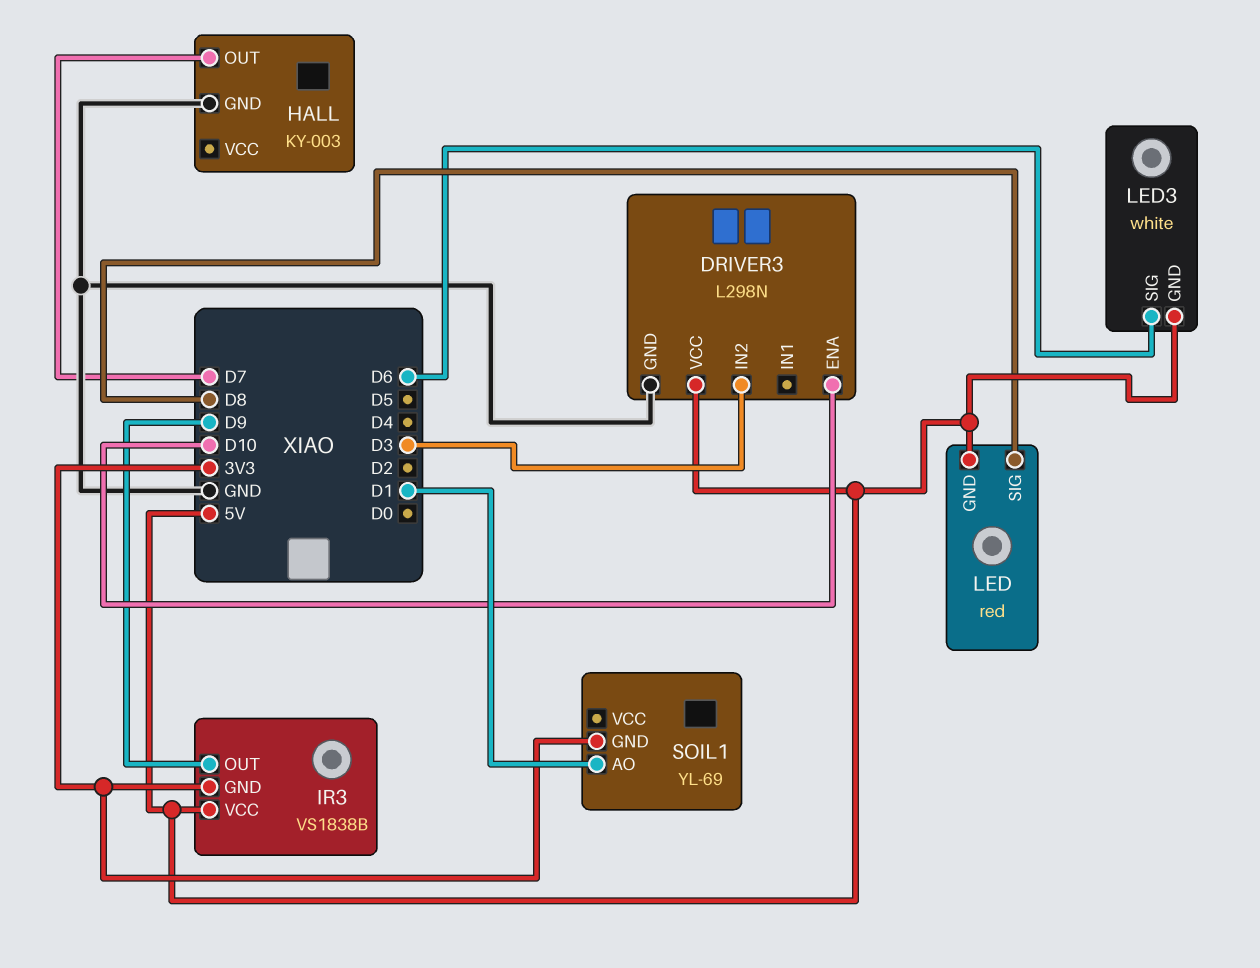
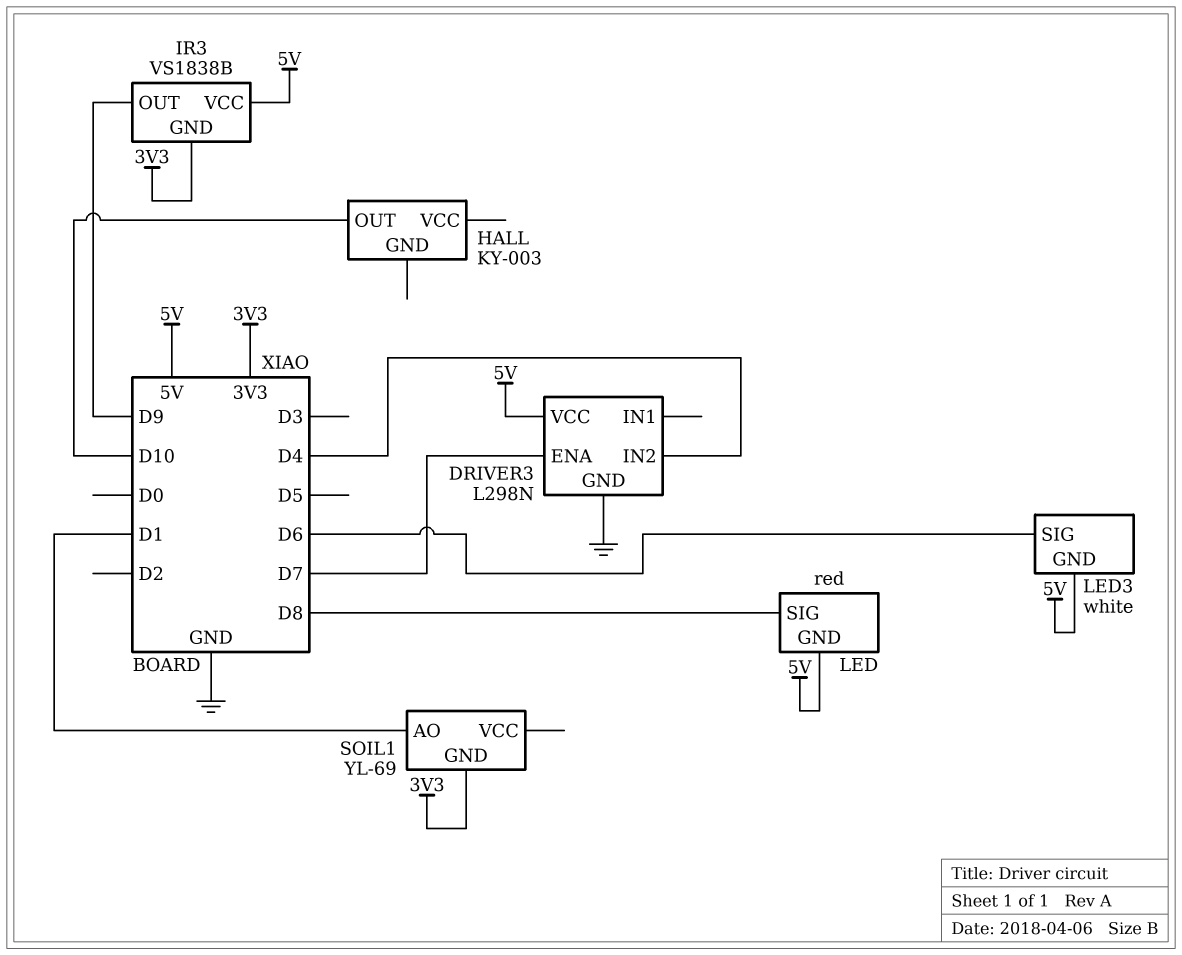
DRIVER3 pin ENA: D10 -> D7
DRIVER3 pin IN2: D3 -> D4
HALL pin GND: GND -> none
HALL pin OUT: D7 -> D10

